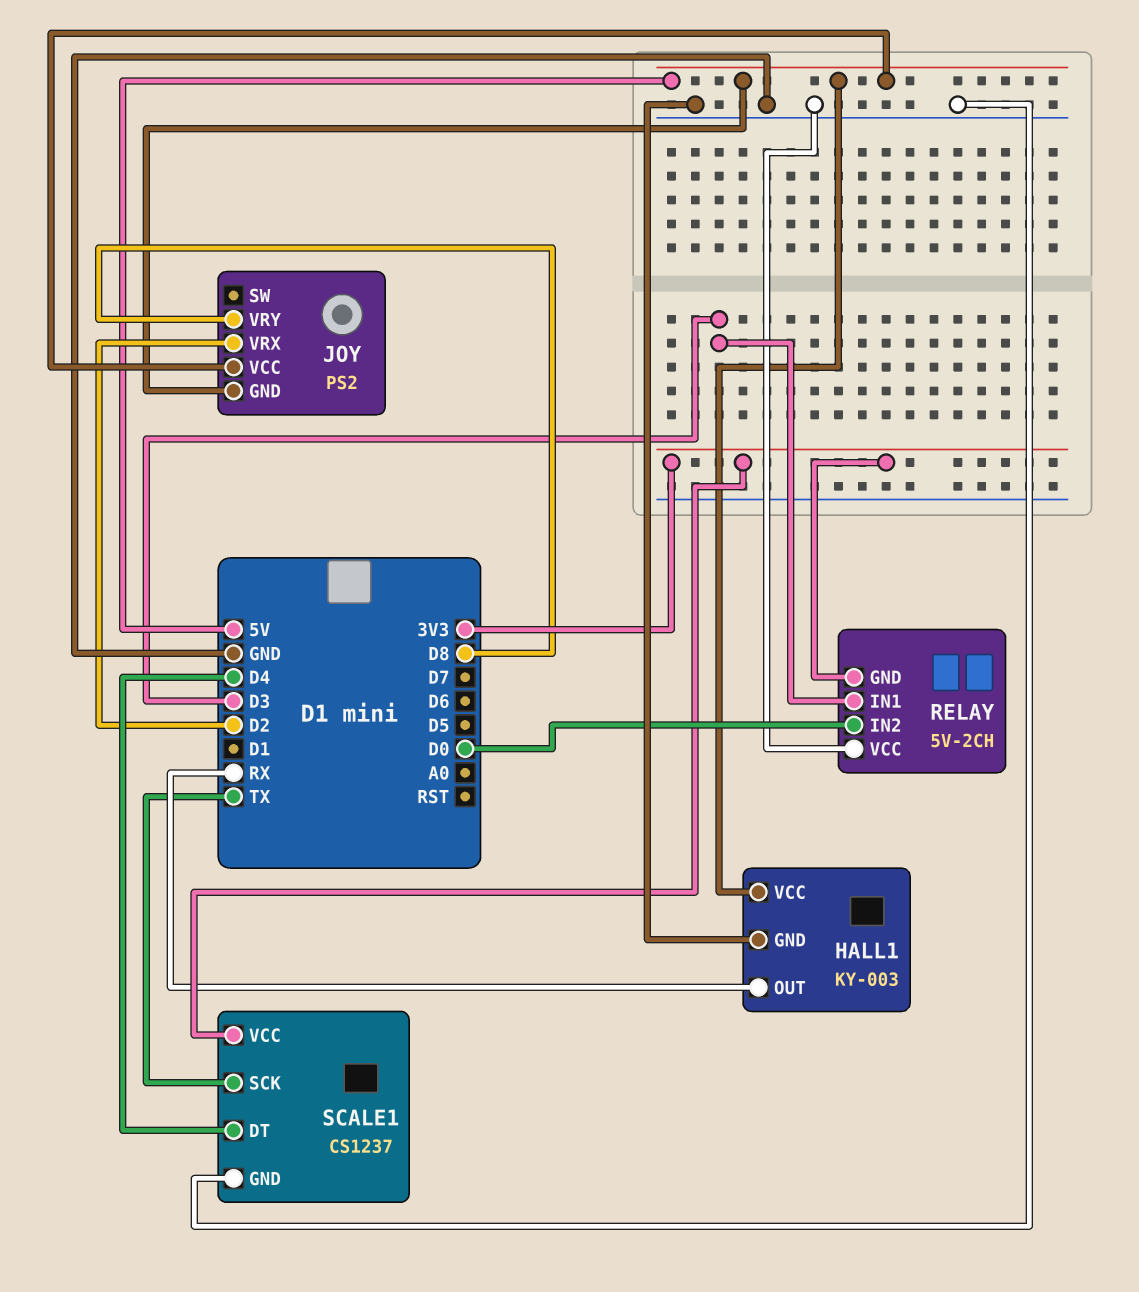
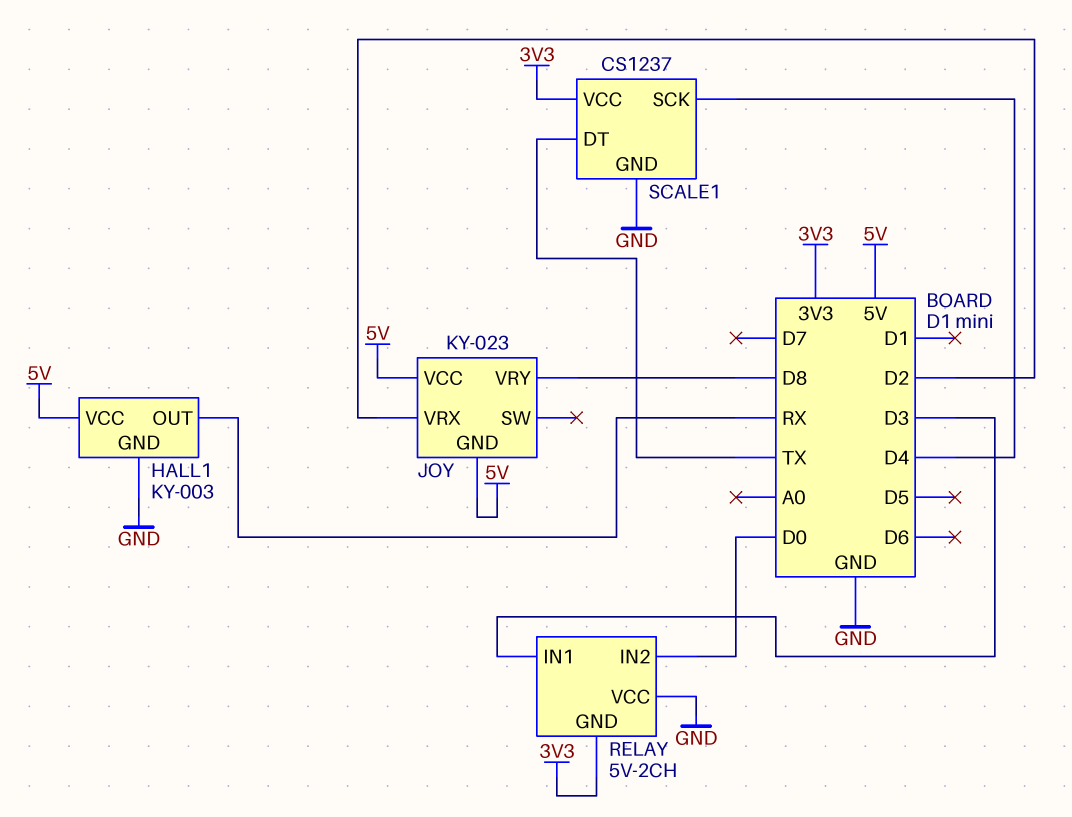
JOY: PS2 -> KY-023
SCALE1 pin DT: D4 -> TX
SCALE1 pin SCK: TX -> D4

